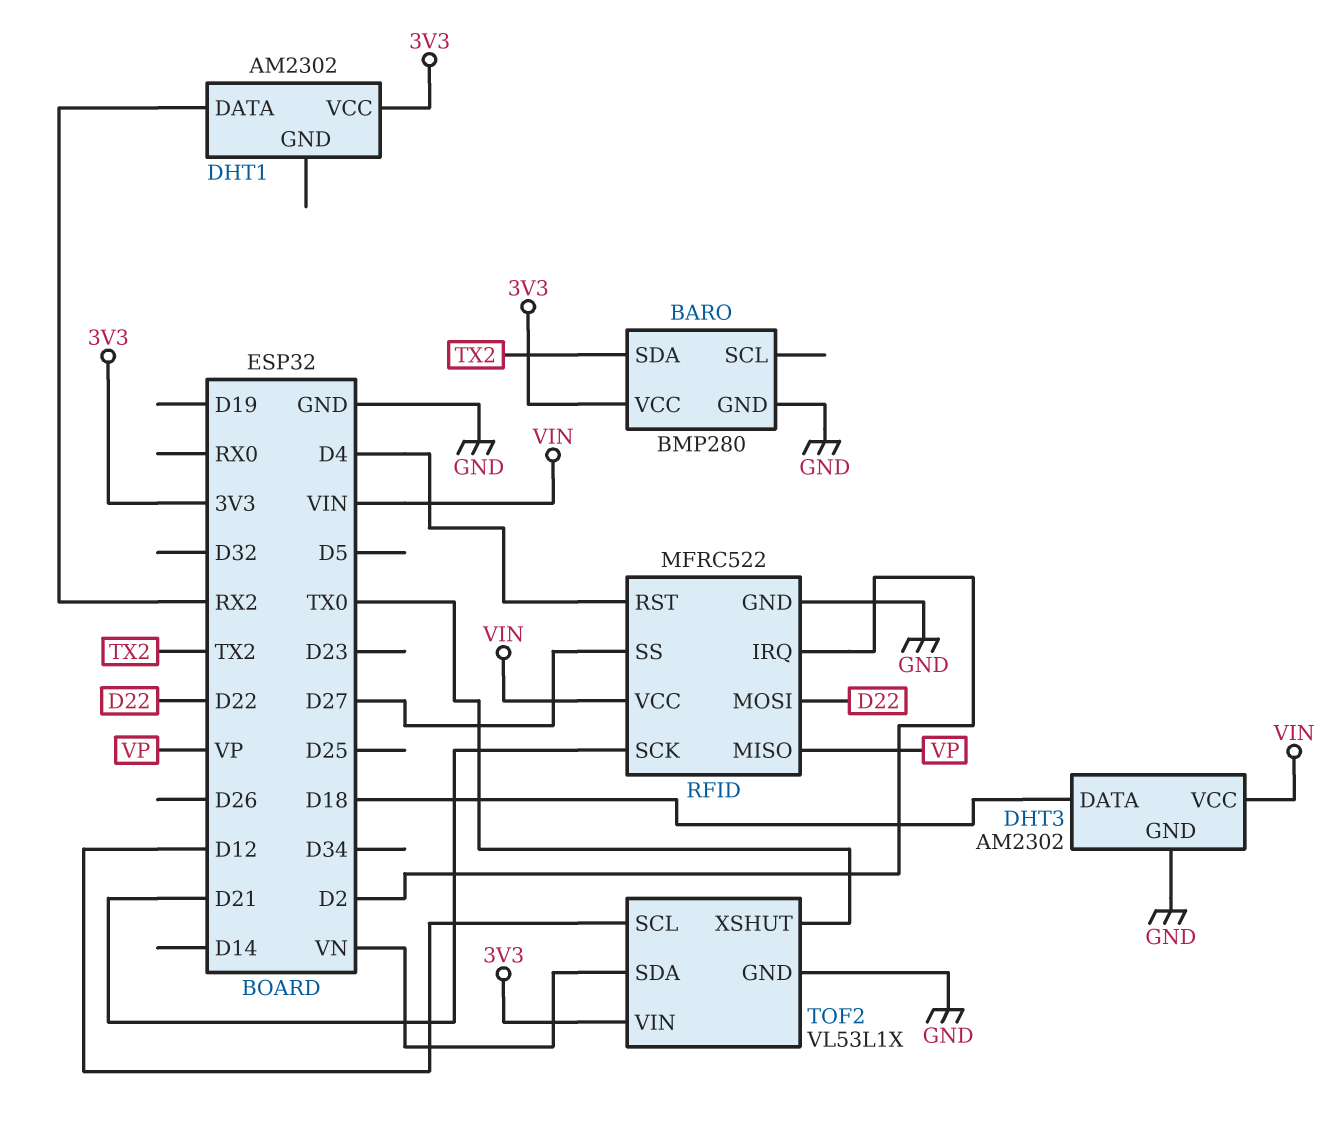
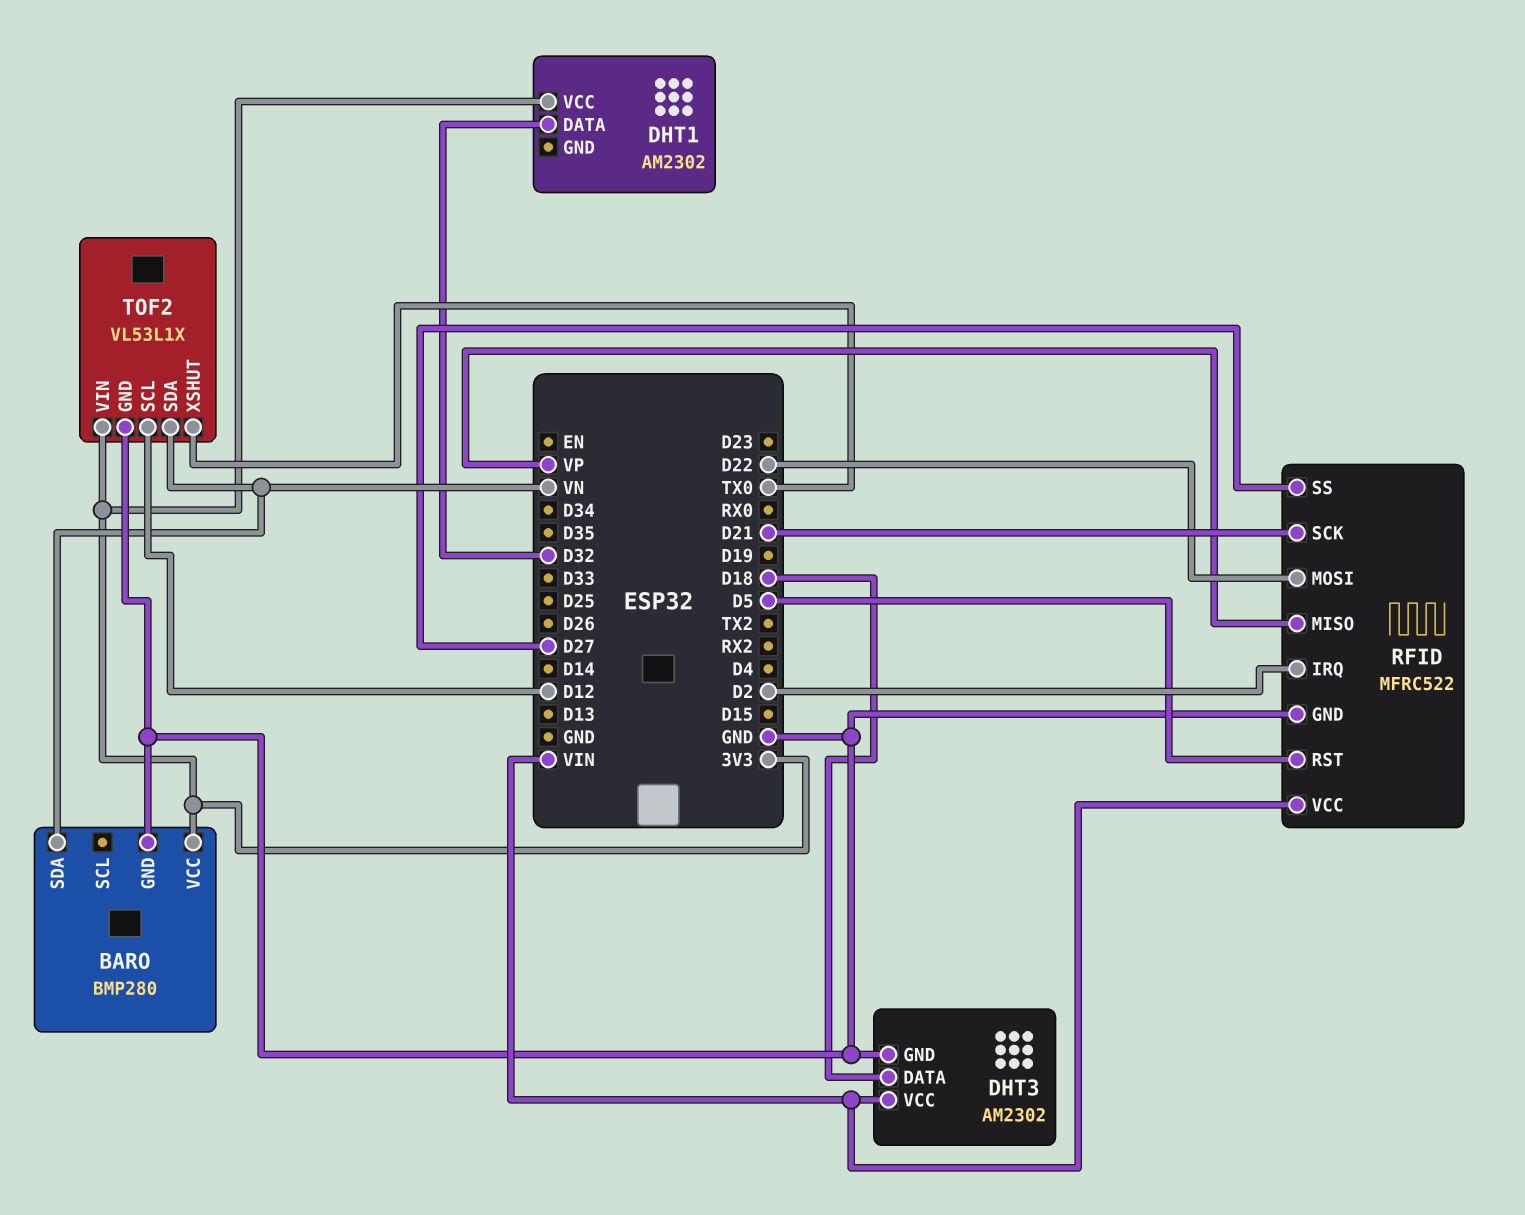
BARO pin SDA: TX2 -> VN
DHT1 pin DATA: RX2 -> D32
RFID pin RST: D4 -> D5

